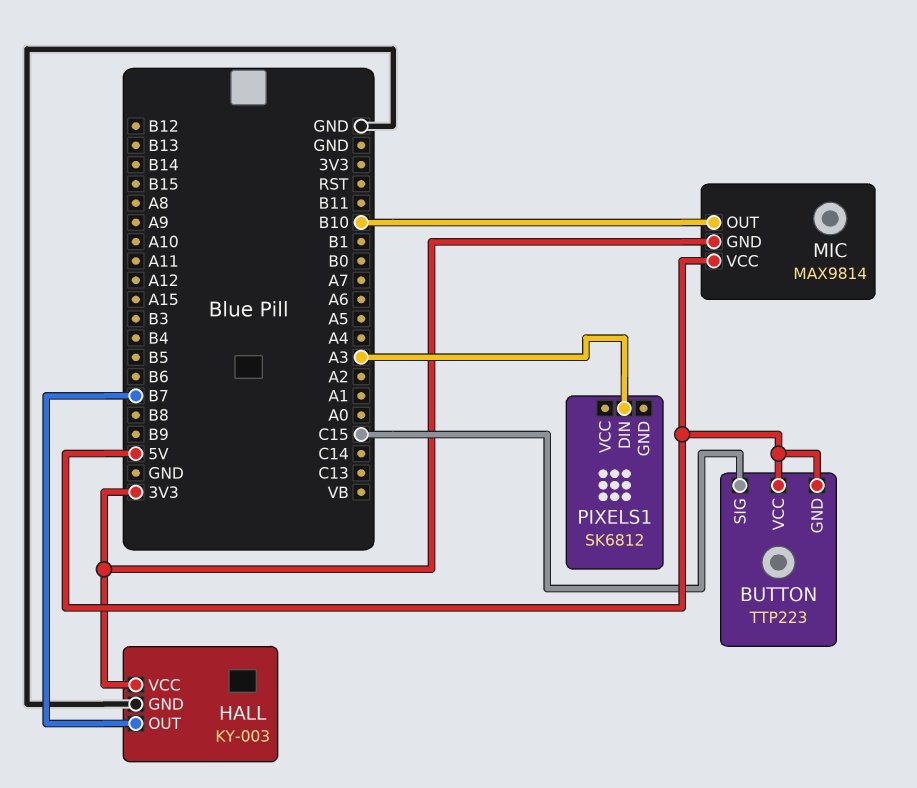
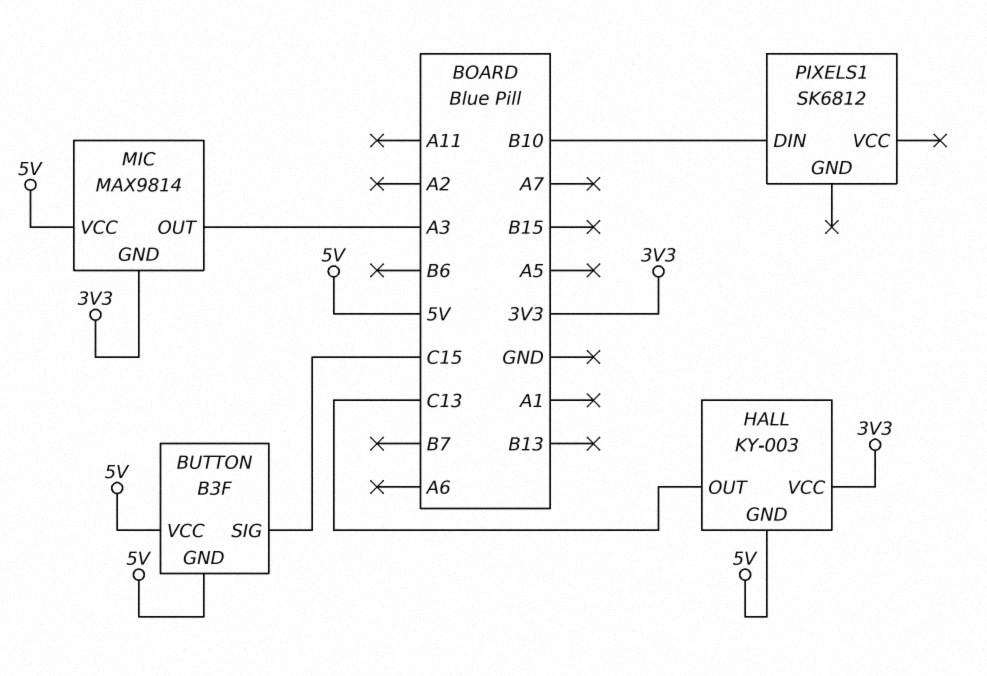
BUTTON: TTP223 -> B3F
HALL pin GND: GND -> 5V
HALL pin OUT: B7 -> C13
MIC pin OUT: B10 -> A3
PIXELS1 pin DIN: A3 -> B10

